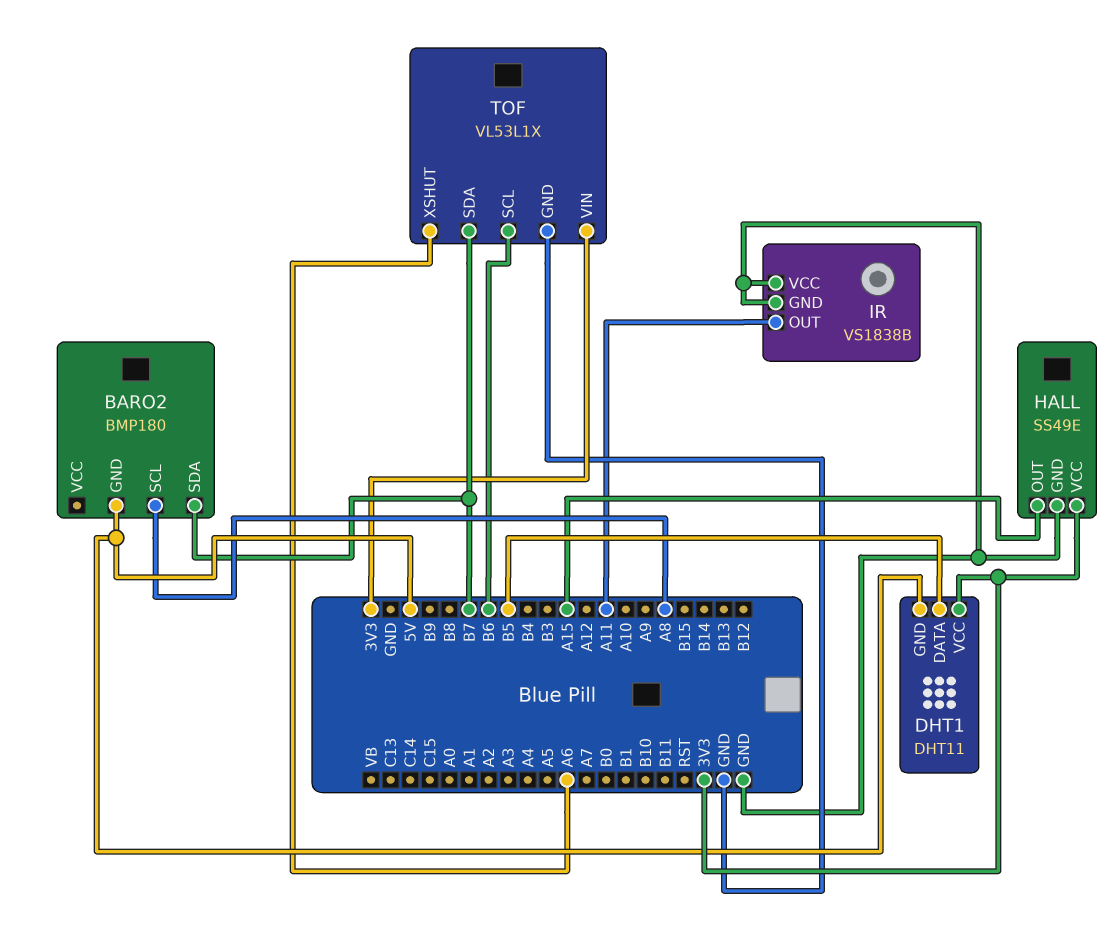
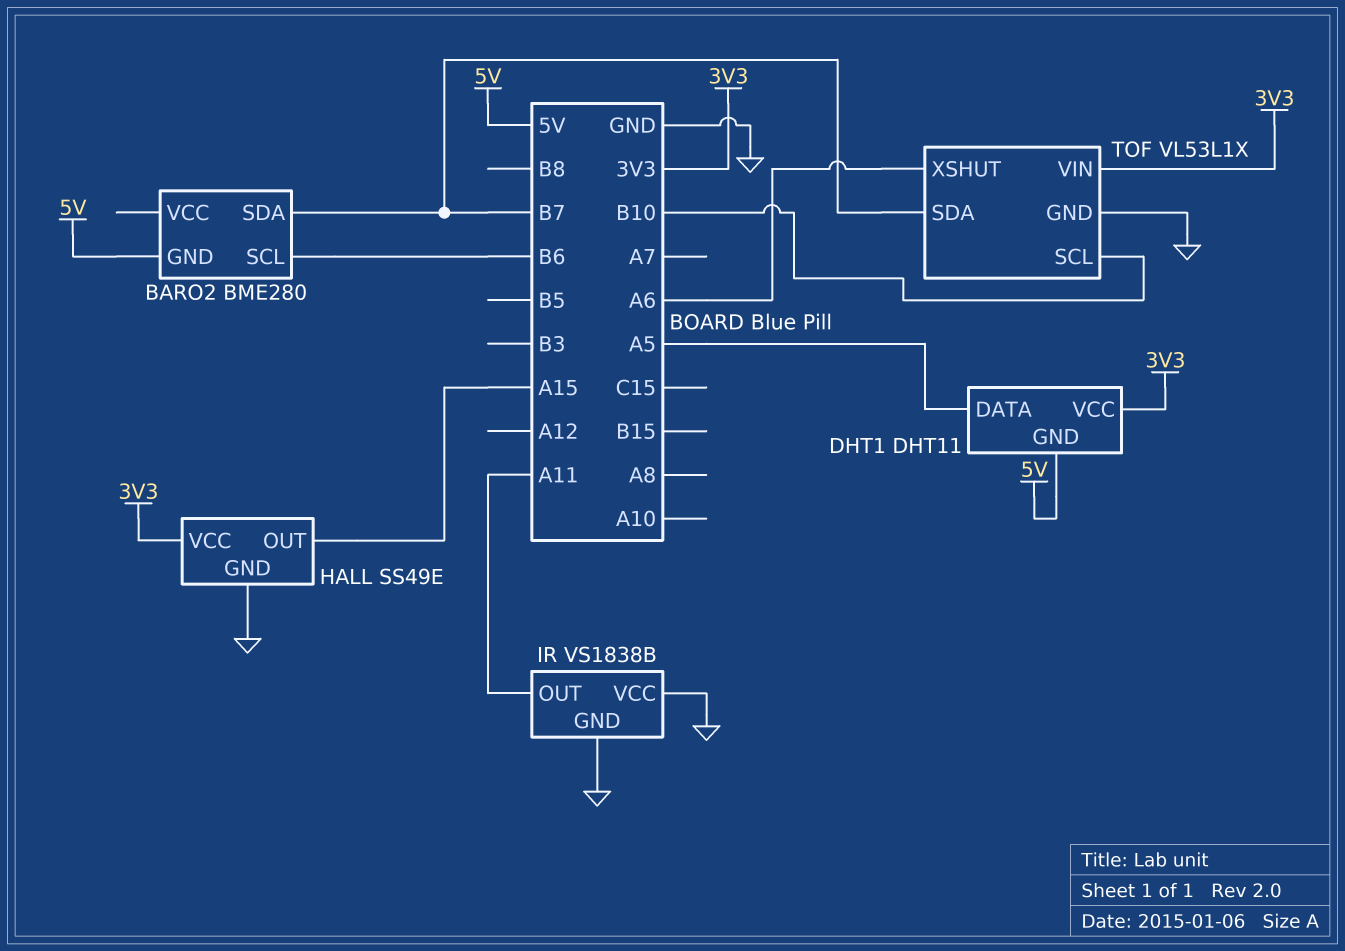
BARO2: BMP180 -> BME280
BARO2 pin SCL: A8 -> B6
DHT1 pin DATA: B5 -> A5
TOF pin SCL: B6 -> B10

